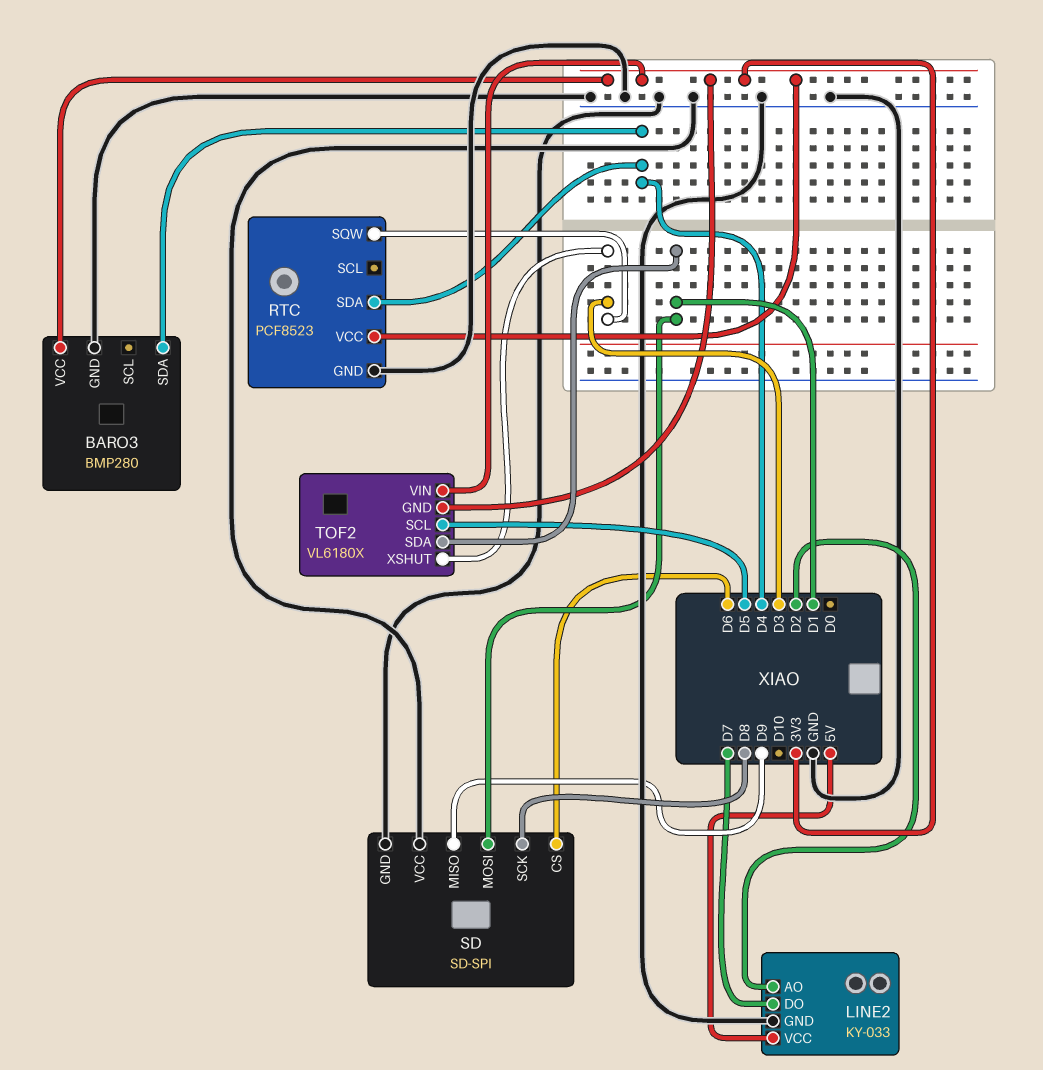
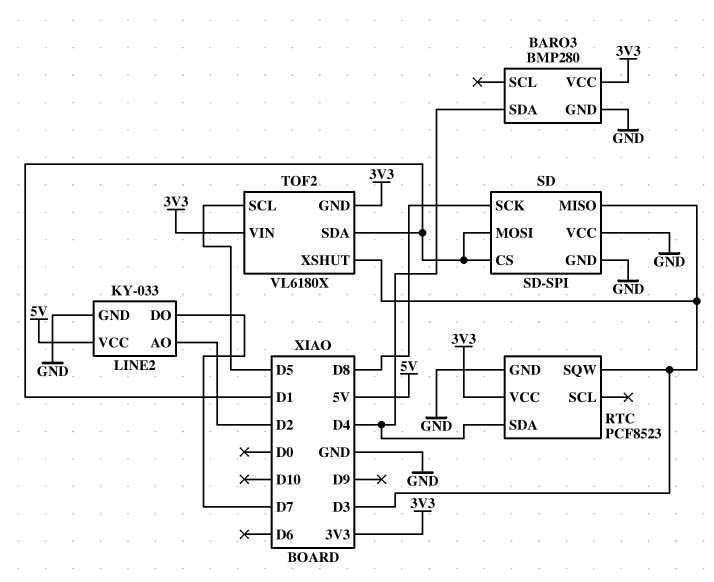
SD pin CS: D6 -> D1
SD pin MISO: D9 -> D3

